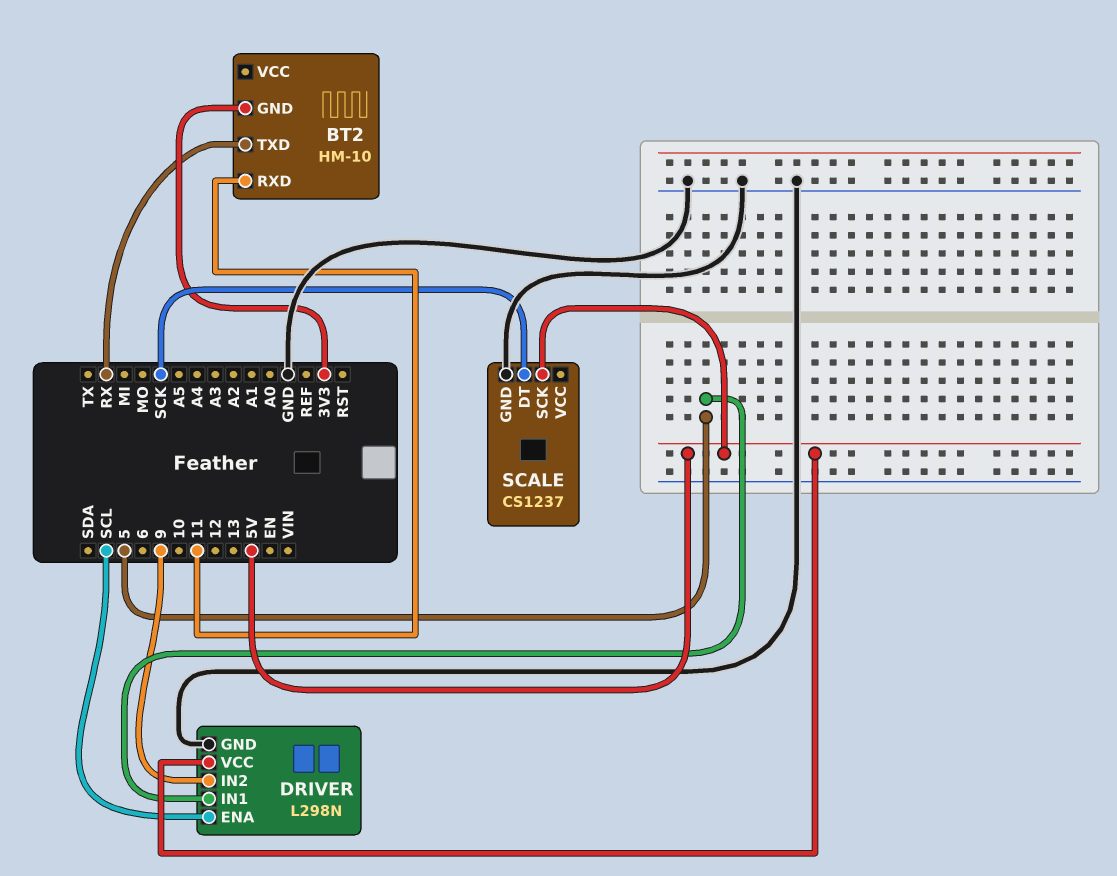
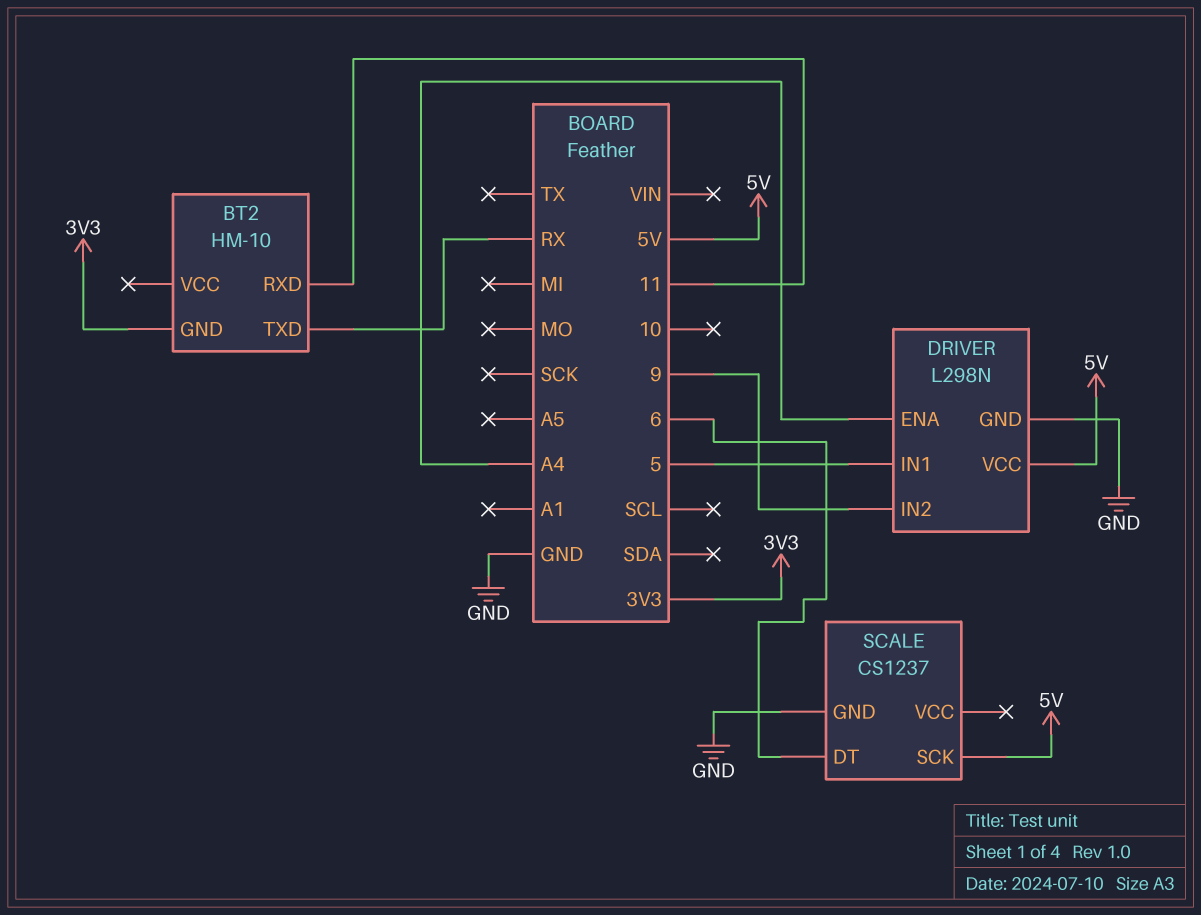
DRIVER pin ENA: SCL -> A4
SCALE pin DT: SCK -> 6

